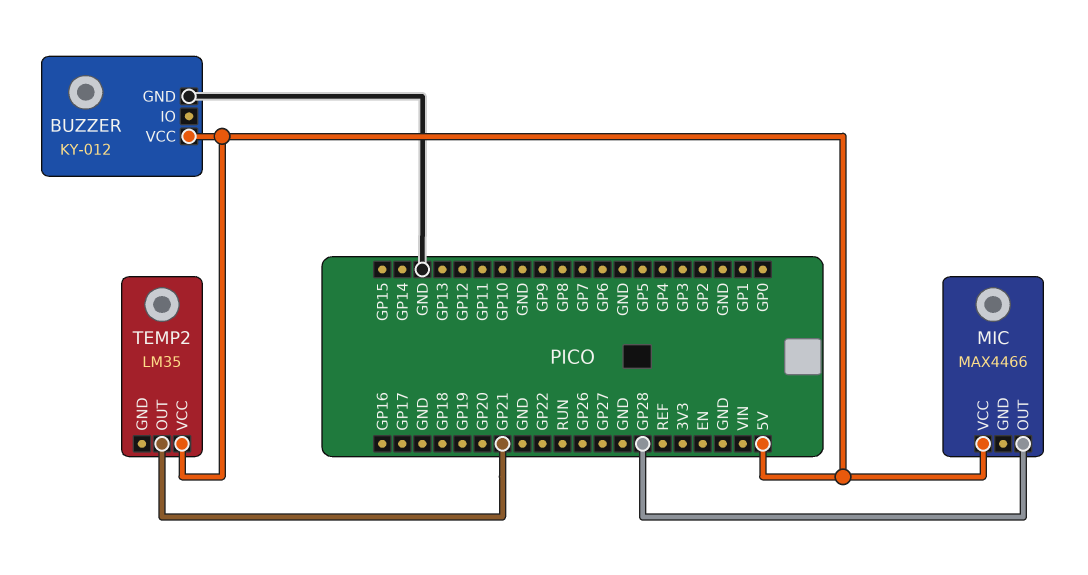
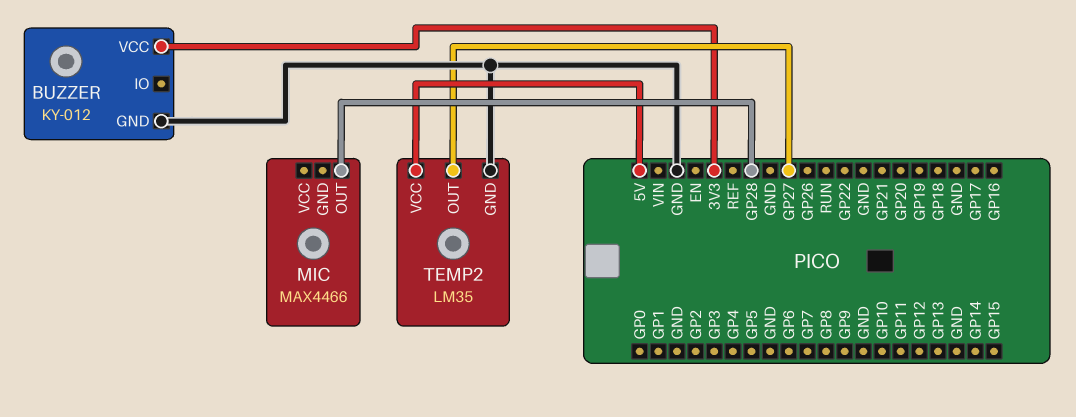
BUZZER pin VCC: 5V -> 3V3
MIC pin VCC: 5V -> none
TEMP2 pin GND: none -> GND
TEMP2 pin OUT: GP21 -> GP27

